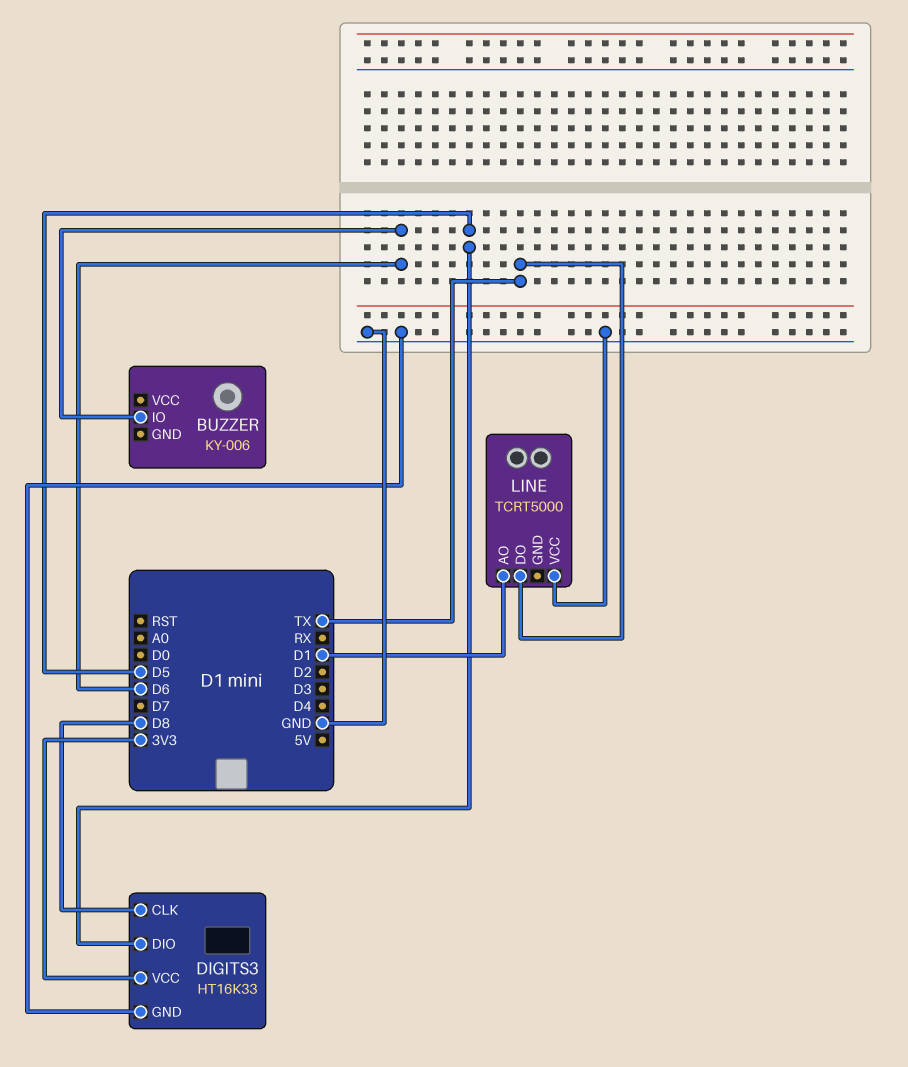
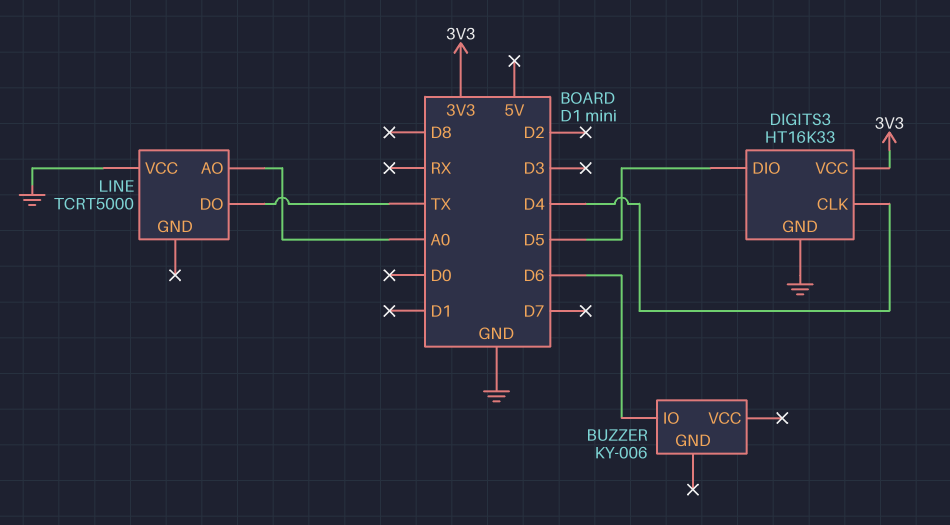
DIGITS3 pin CLK: D8 -> D4
LINE pin AO: D1 -> A0

